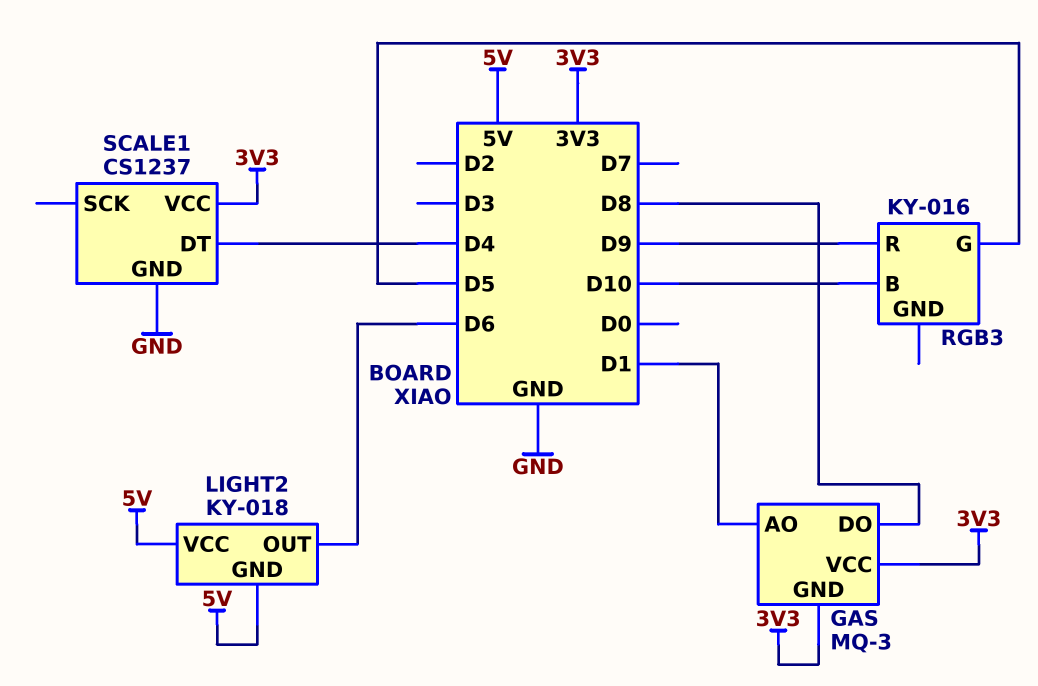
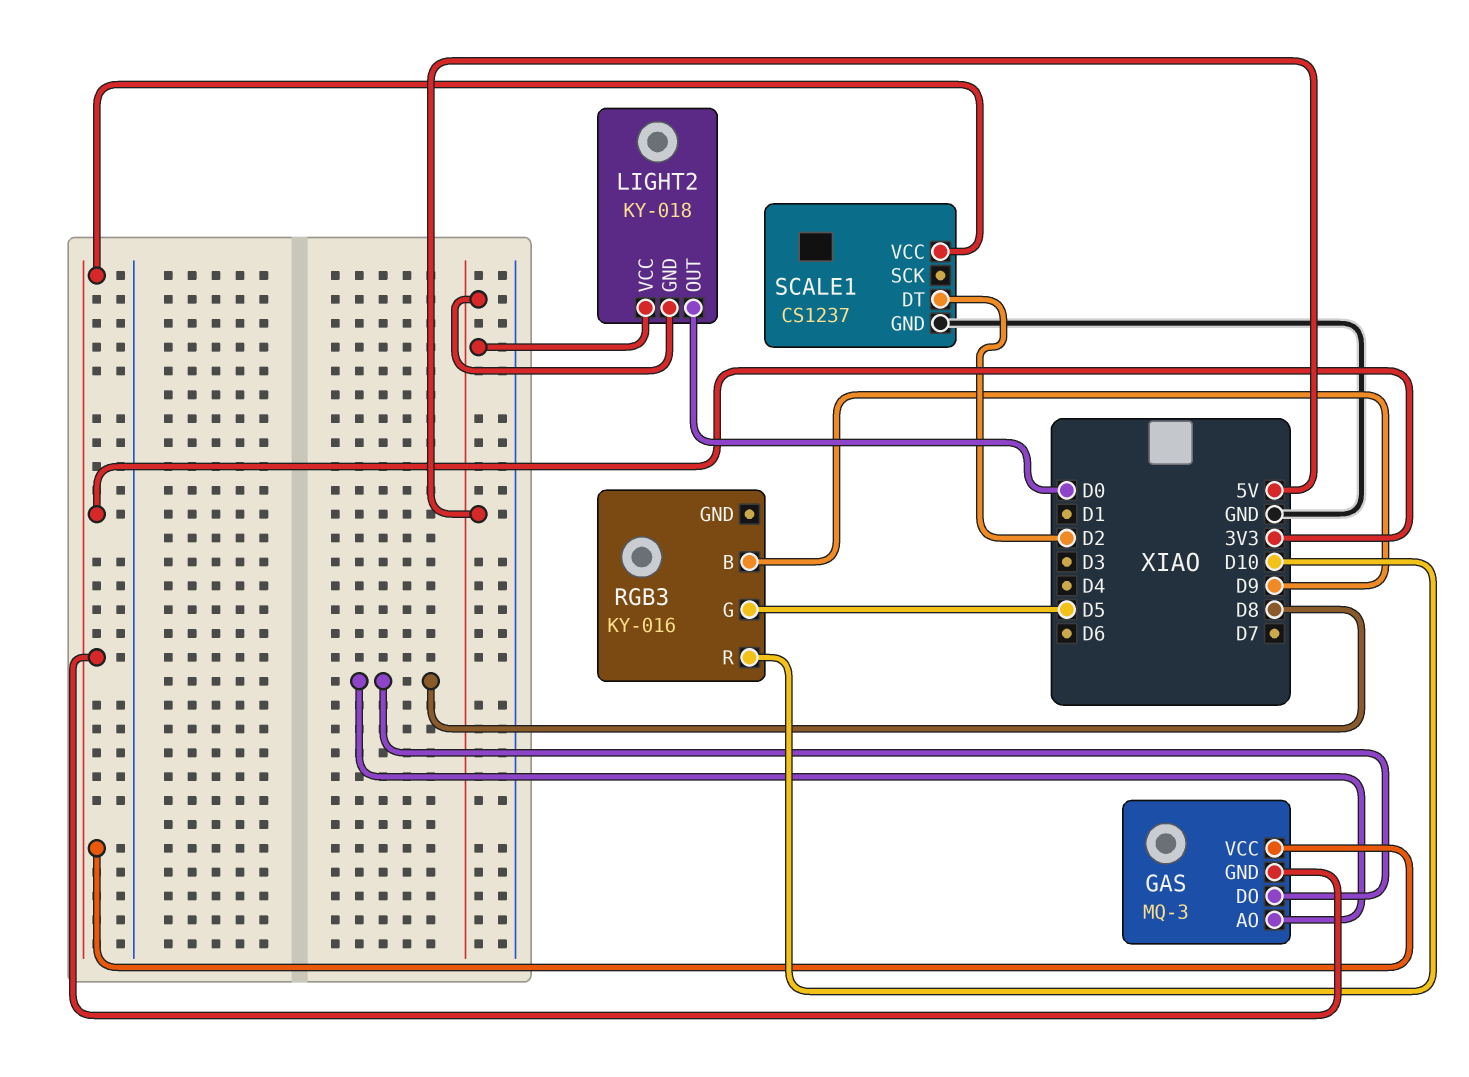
GAS pin AO: D1 -> D8
LIGHT2 pin OUT: D6 -> D0
RGB3 pin B: D10 -> D9
RGB3 pin R: D9 -> D10
SCALE1 pin DT: D4 -> D2

